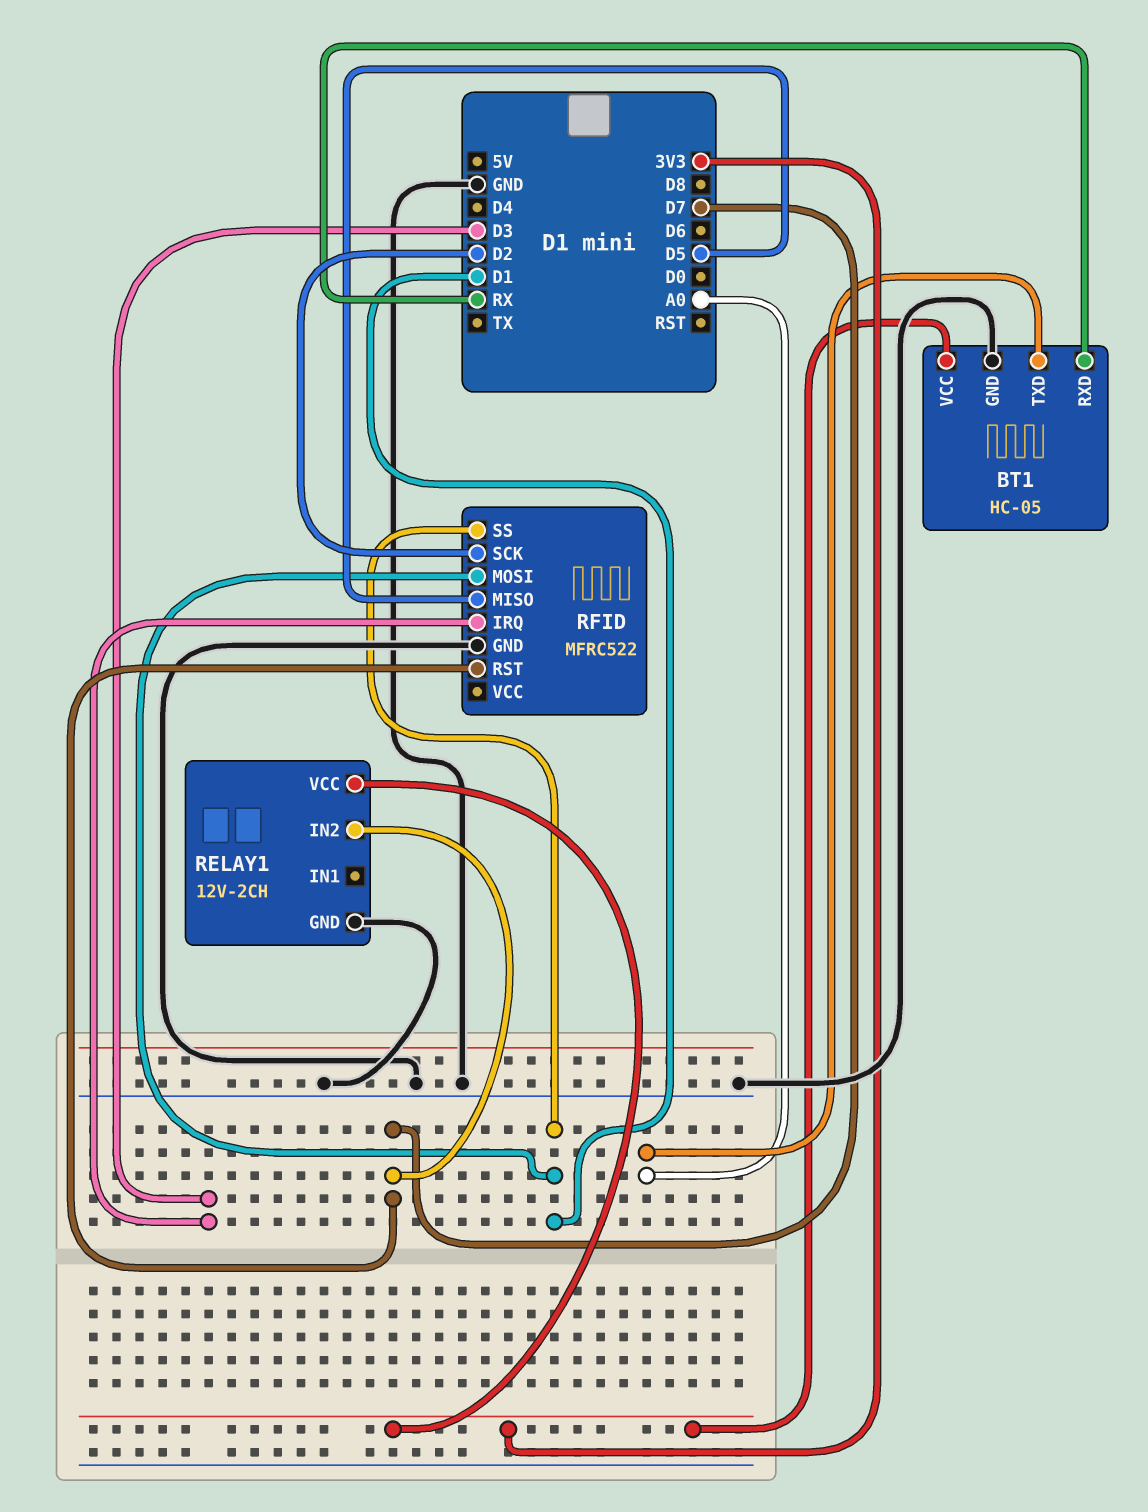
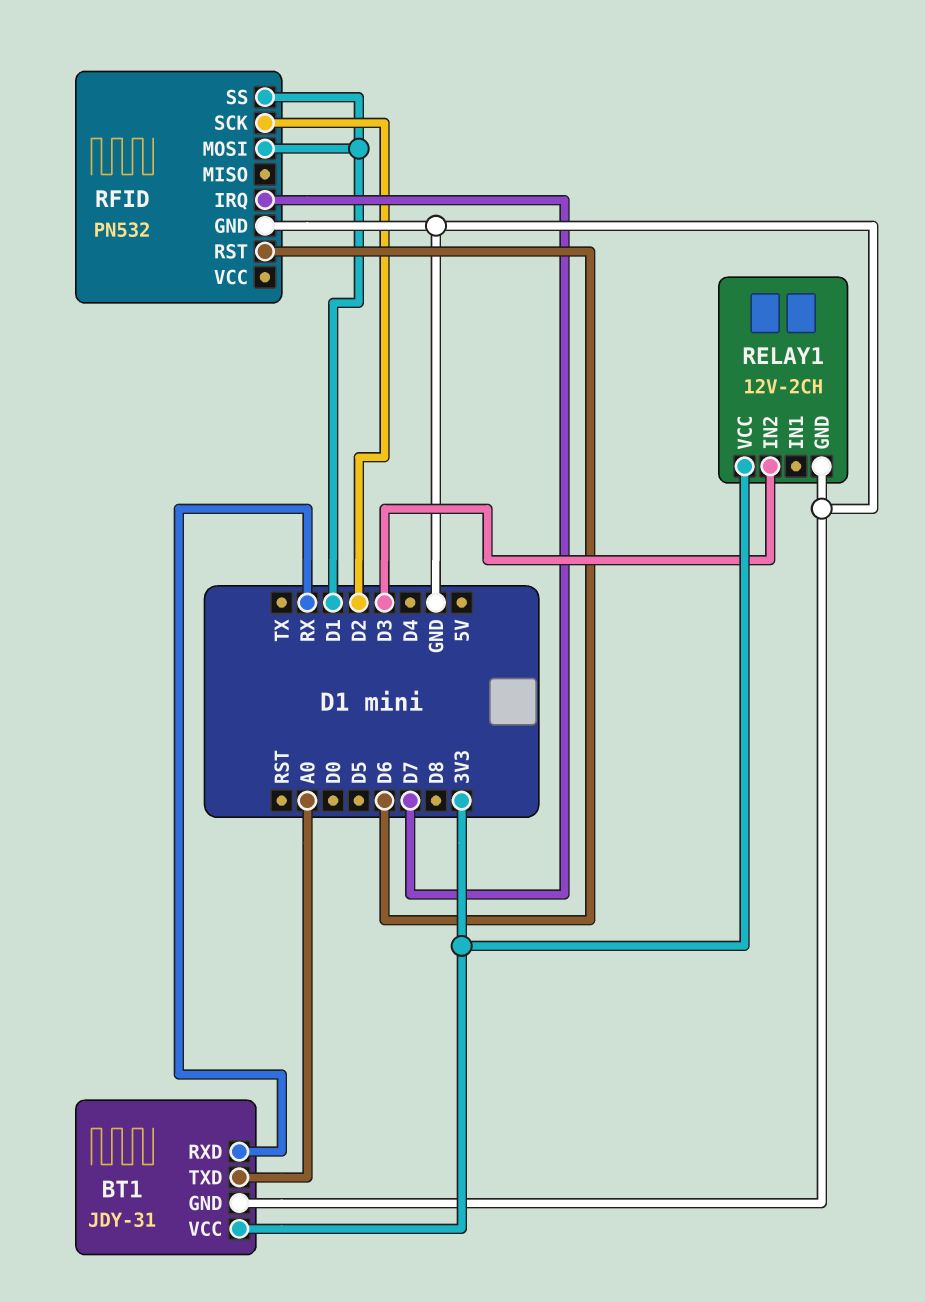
BT1: HC-05 -> JDY-31
RELAY1 pin IN2: D7 -> D3
RFID: MFRC522 -> PN532
RFID pin IRQ: D3 -> D7
RFID pin MISO: D5 -> none
RFID pin RST: D7 -> D6

